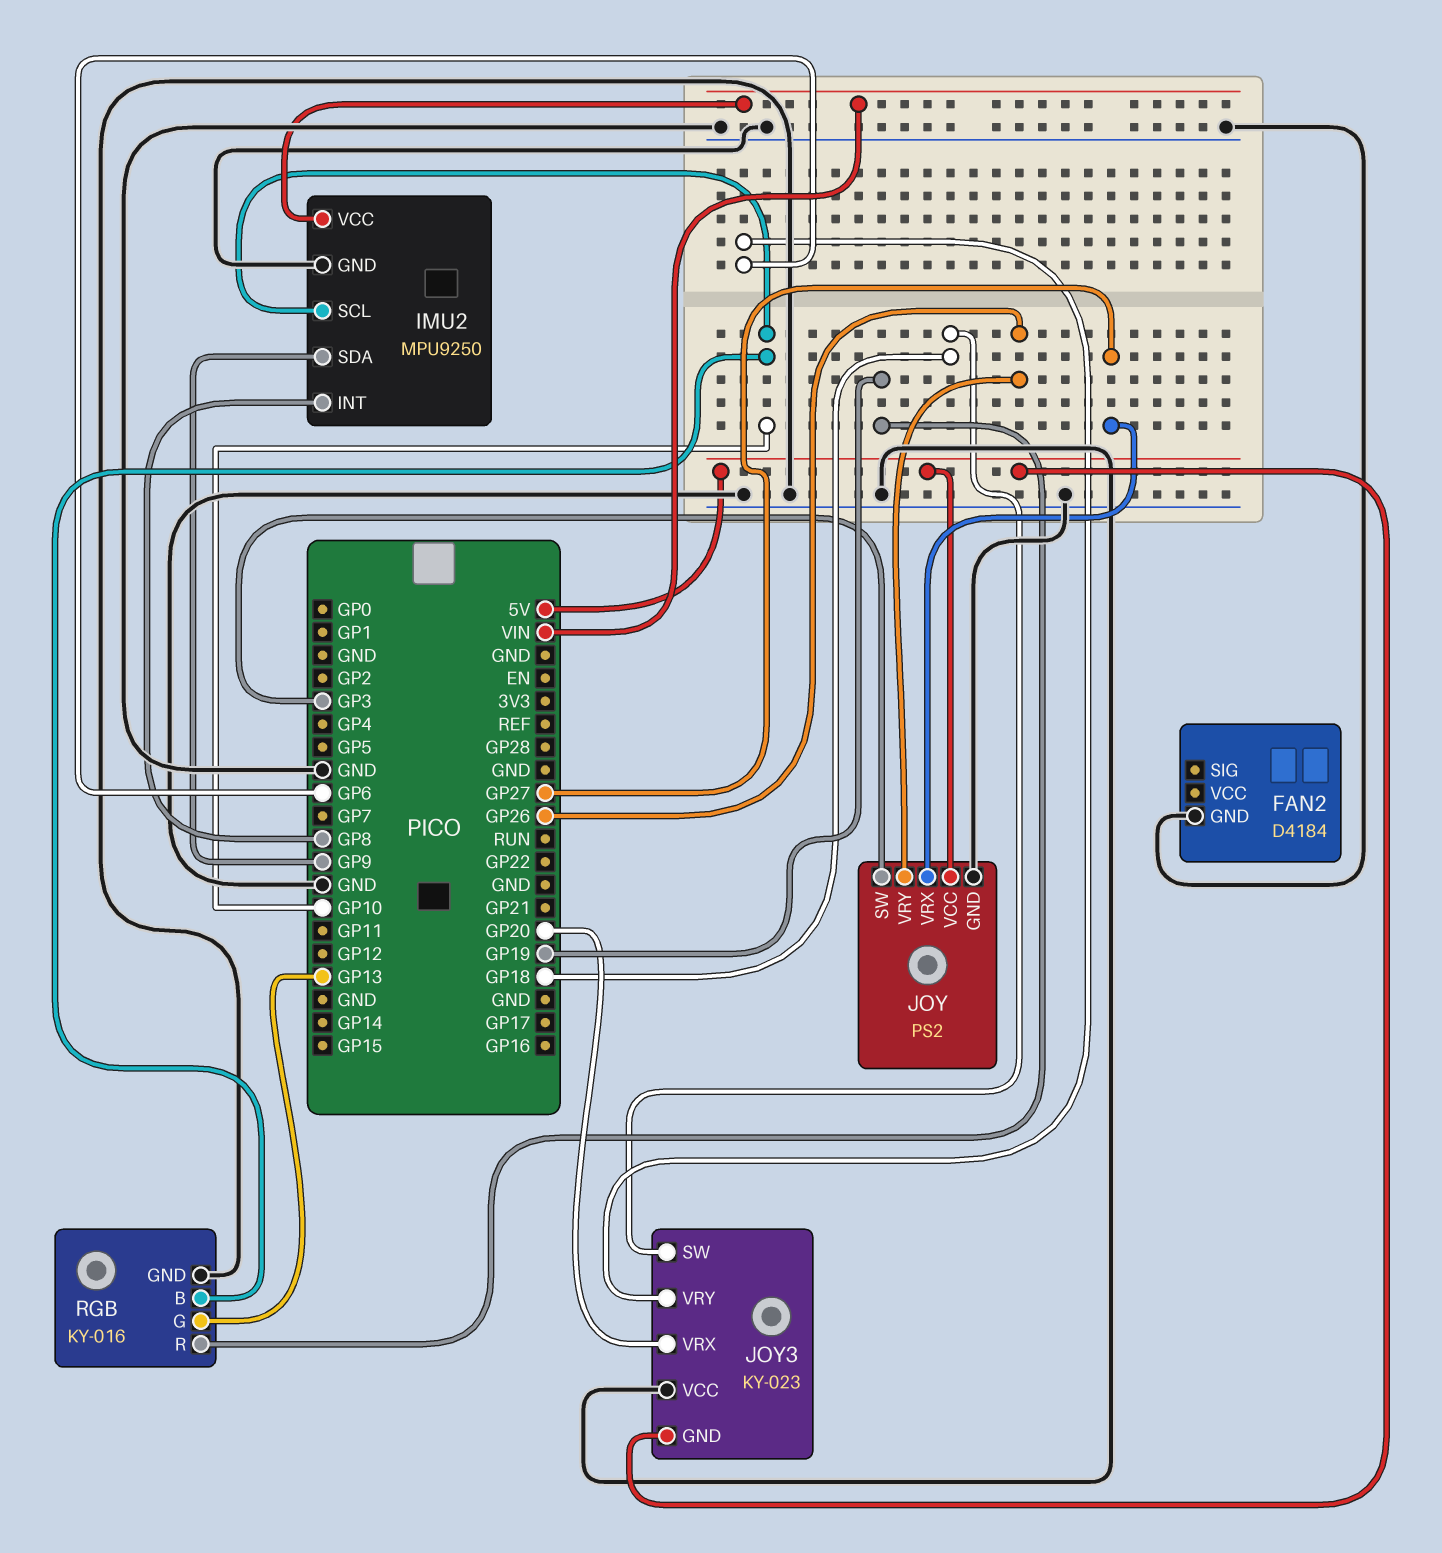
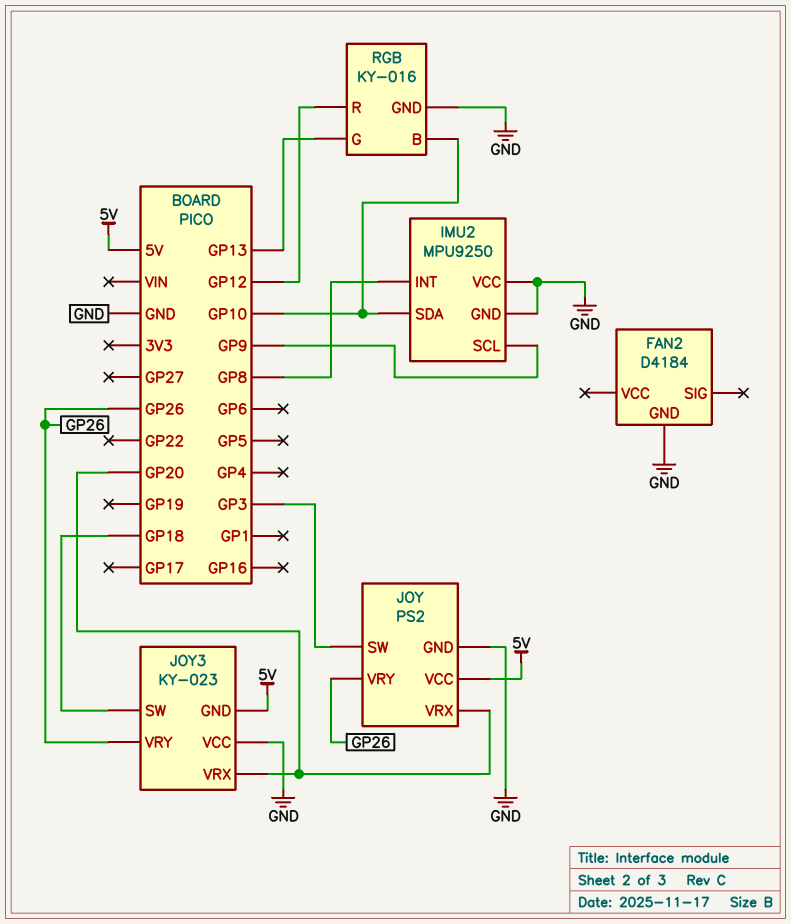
IMU2 pin SCL: GP10 -> GP9
IMU2 pin SDA: GP9 -> GP10
IMU2 pin VCC: VIN -> GND
JOY pin VRX: GP27 -> GP20
JOY3 pin VRY: GP6 -> GP26
RGB pin R: GP19 -> GP12

